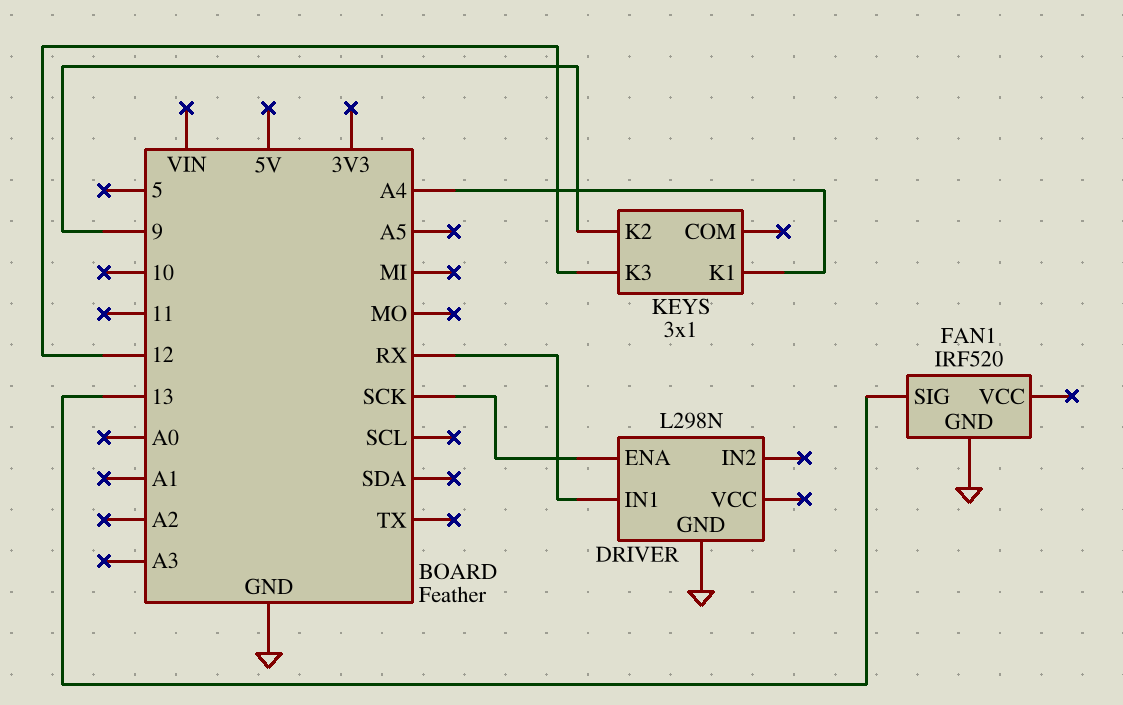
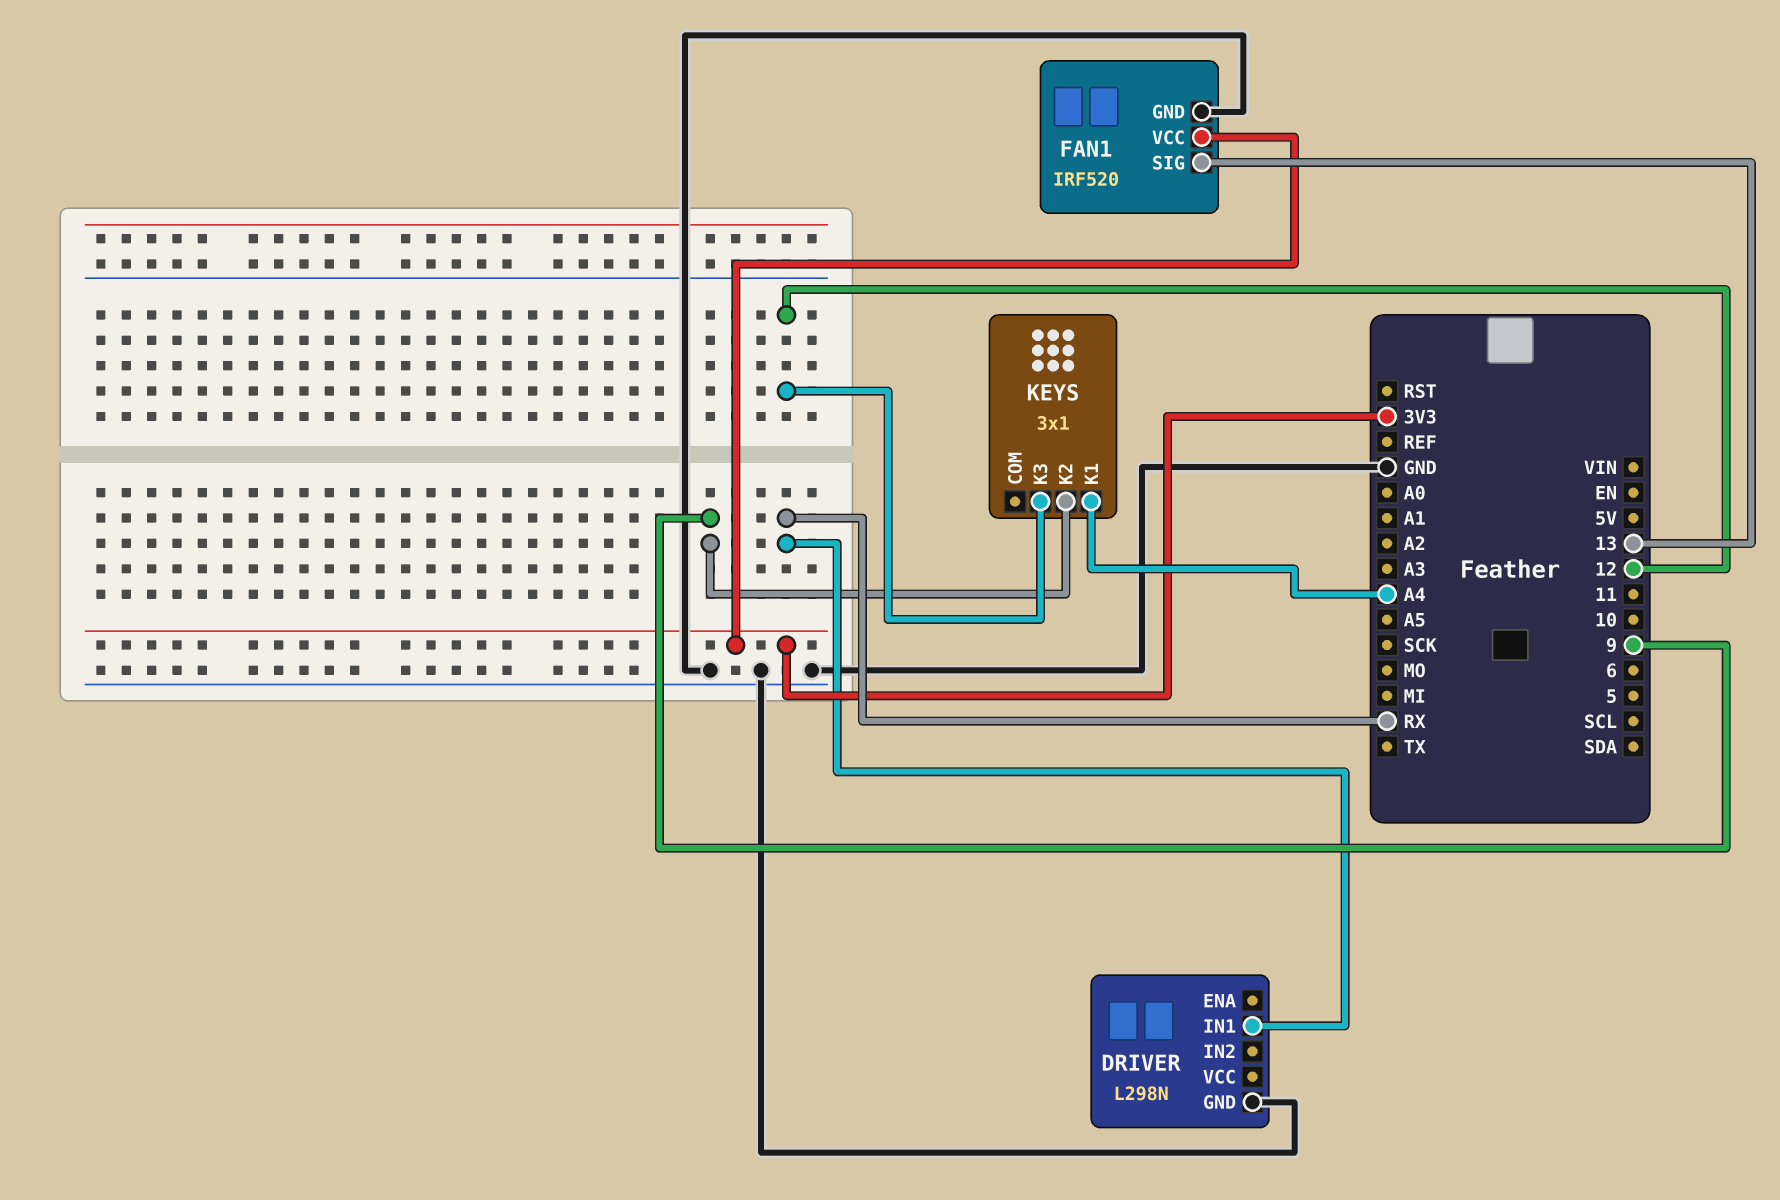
DRIVER pin ENA: SCK -> none
FAN1 pin VCC: none -> 3V3

